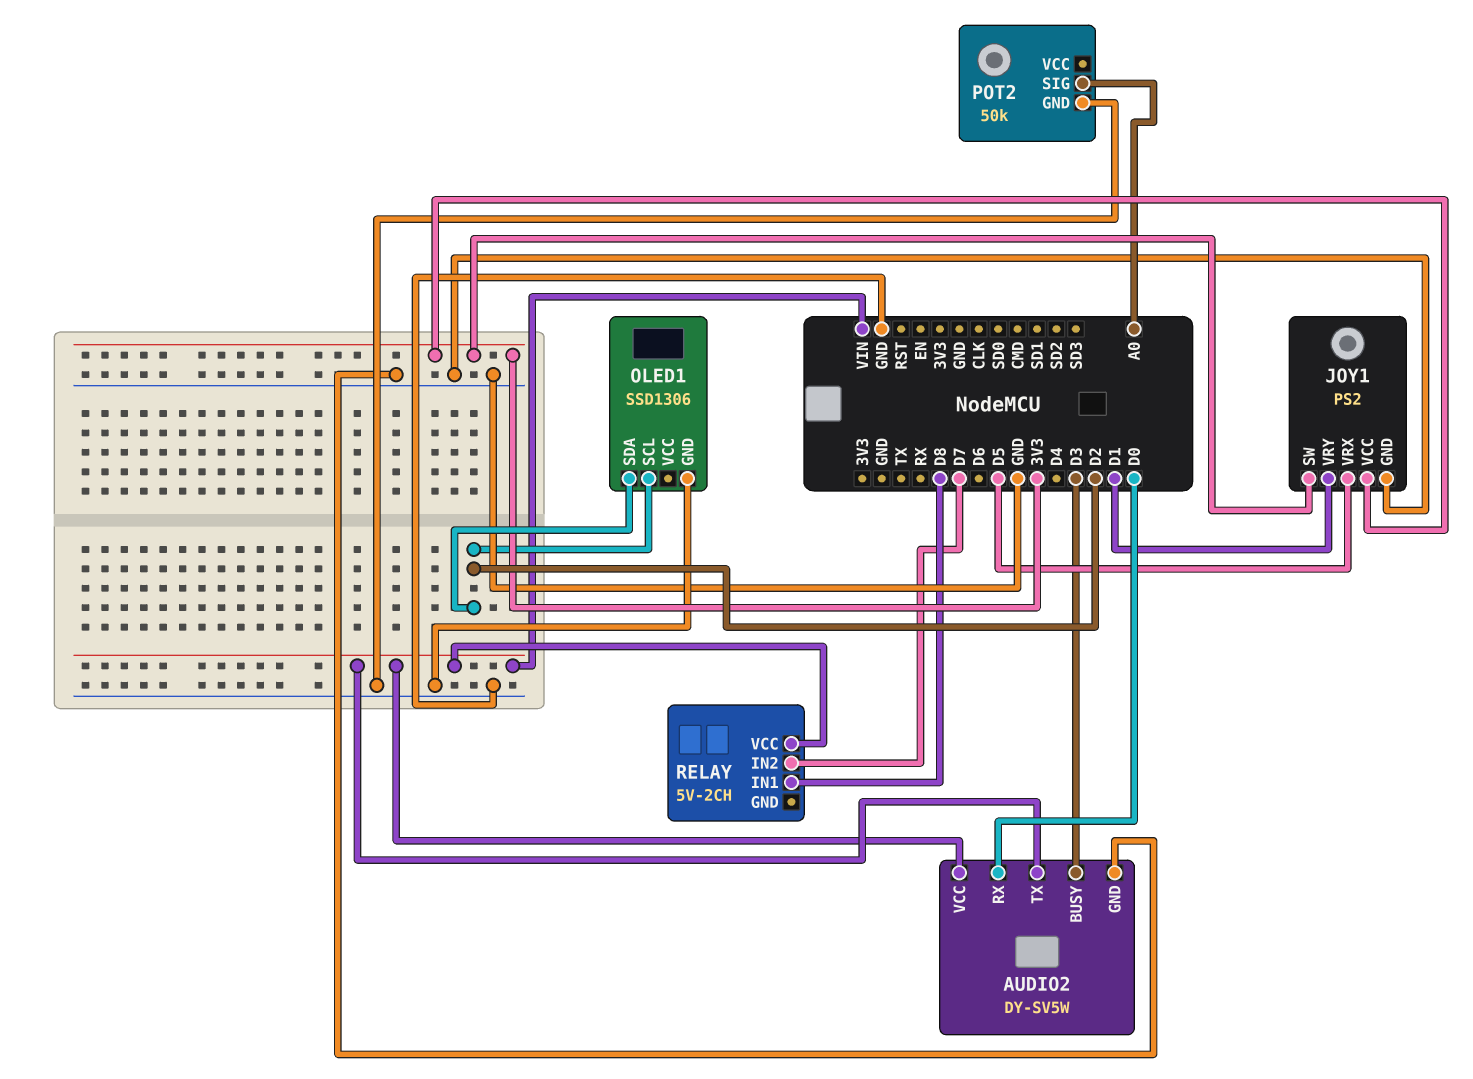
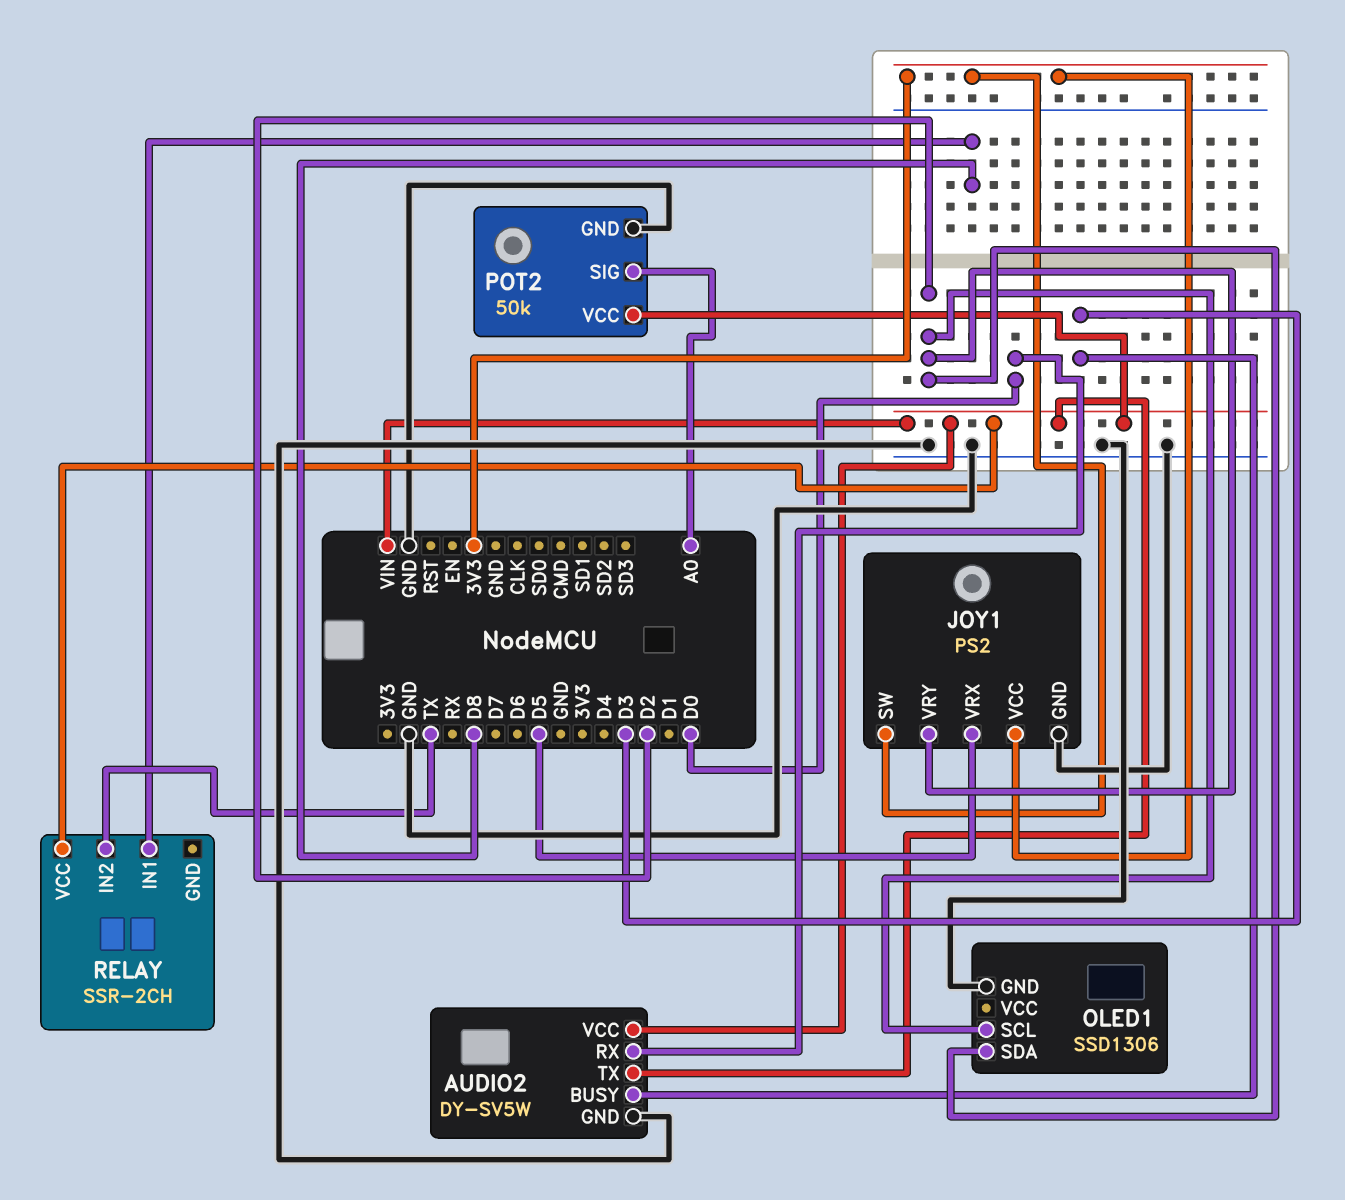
JOY1 pin VRY: D1 -> D2
POT2 pin VCC: none -> VIN
RELAY: 5V-2CH -> SSR-2CH
RELAY pin IN2: D7 -> TX

